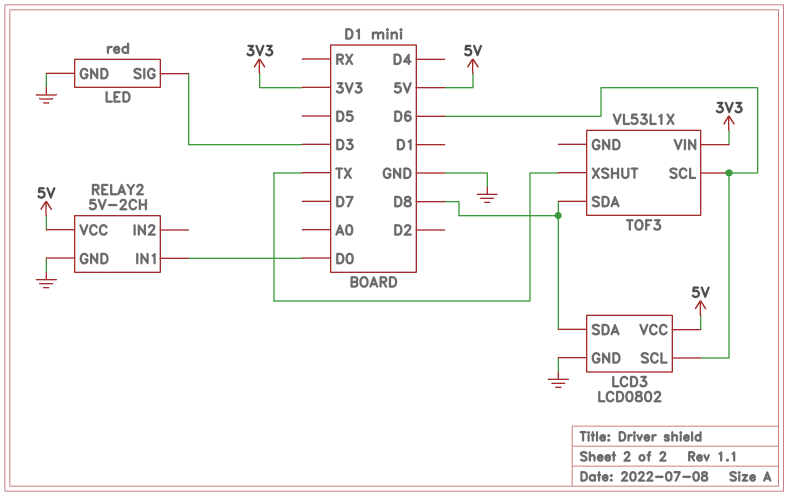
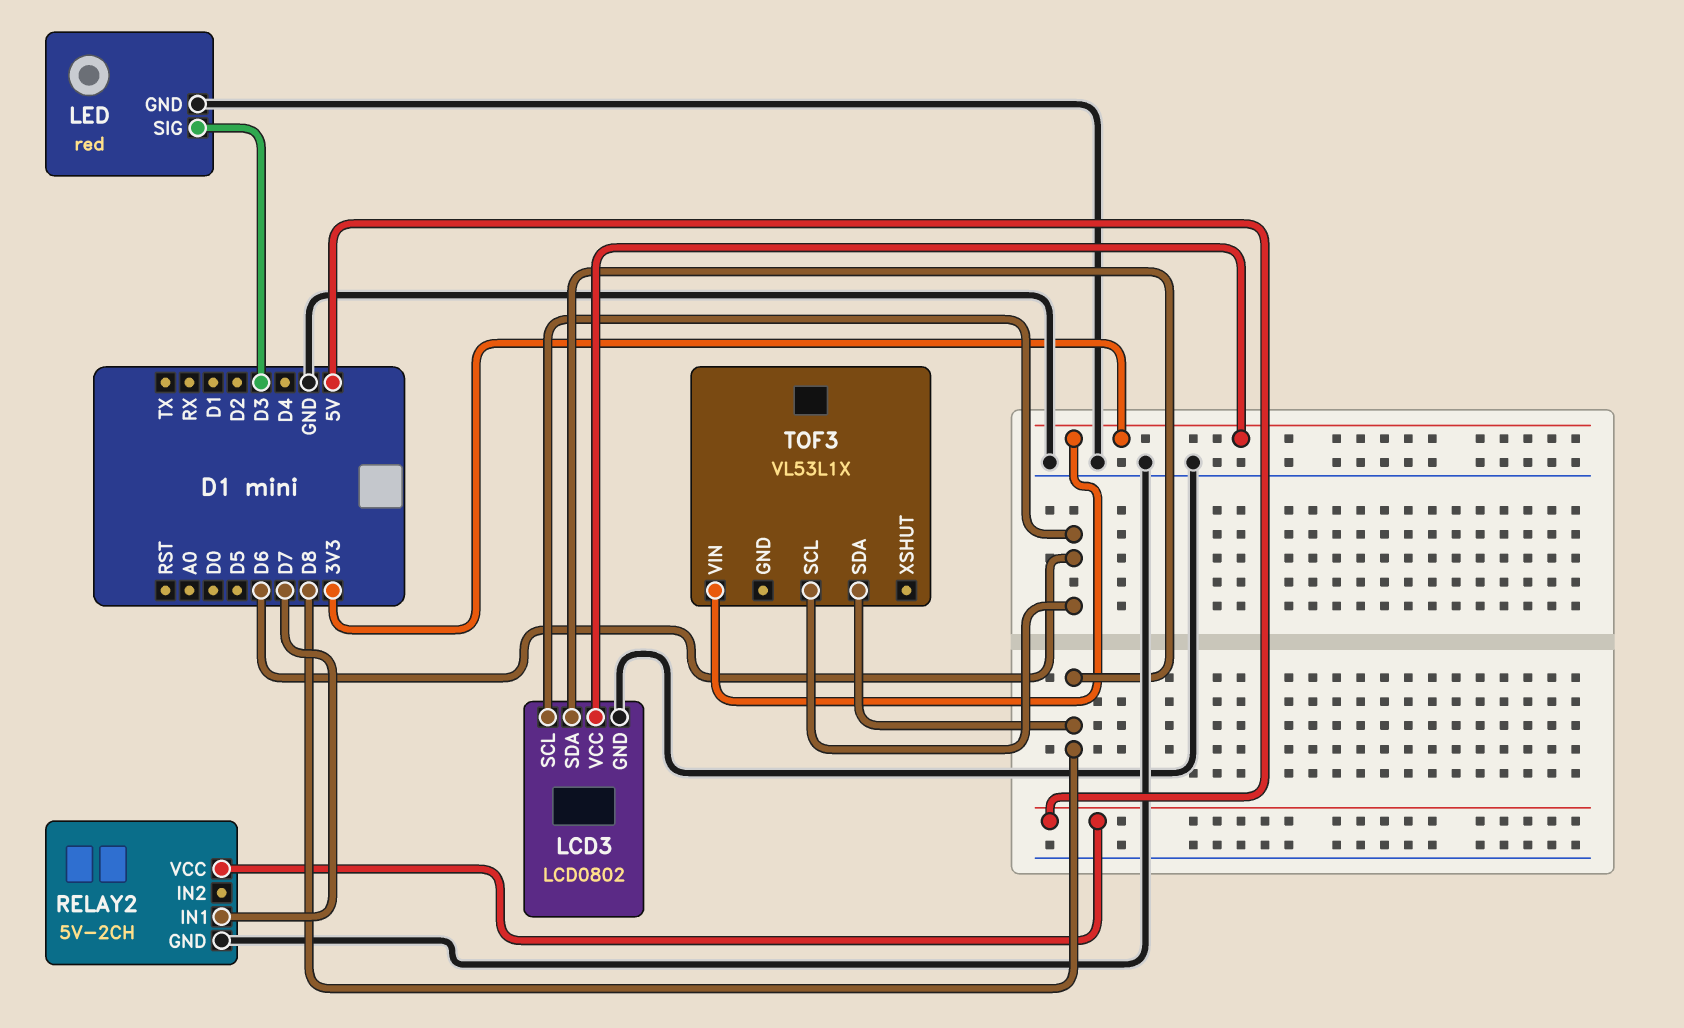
LCD3 pin VCC: 5V -> 3V3
RELAY2 pin IN1: D0 -> D7
TOF3 pin XSHUT: TX -> none

